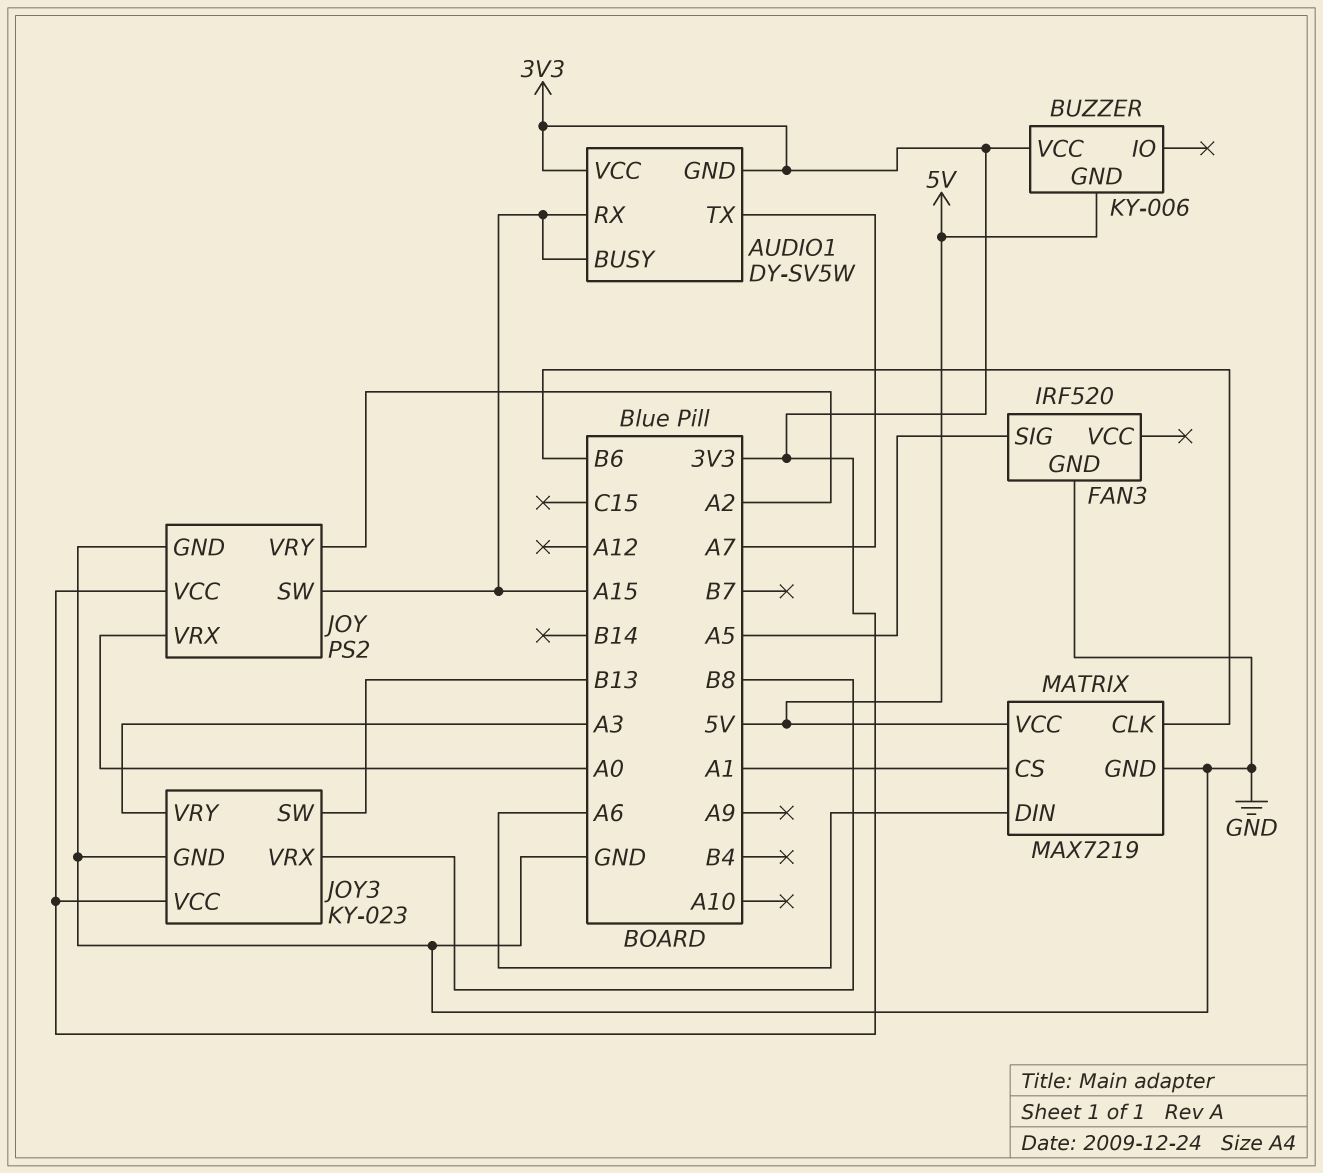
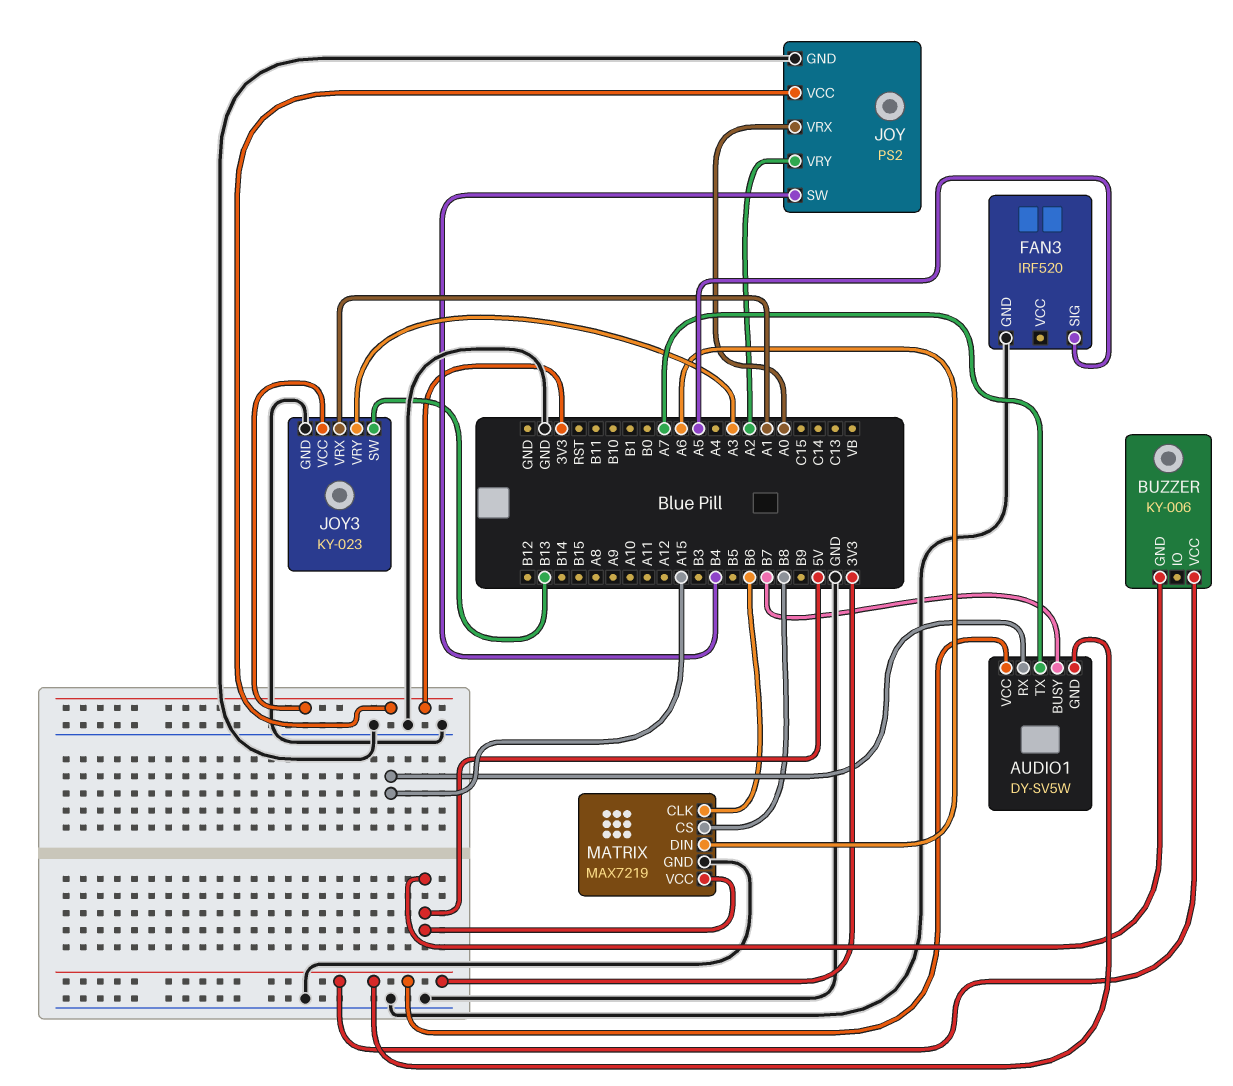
AUDIO1 pin BUSY: A15 -> B7
JOY pin SW: A15 -> B4
JOY3 pin VRX: B8 -> A1
MATRIX pin CS: A1 -> B8

